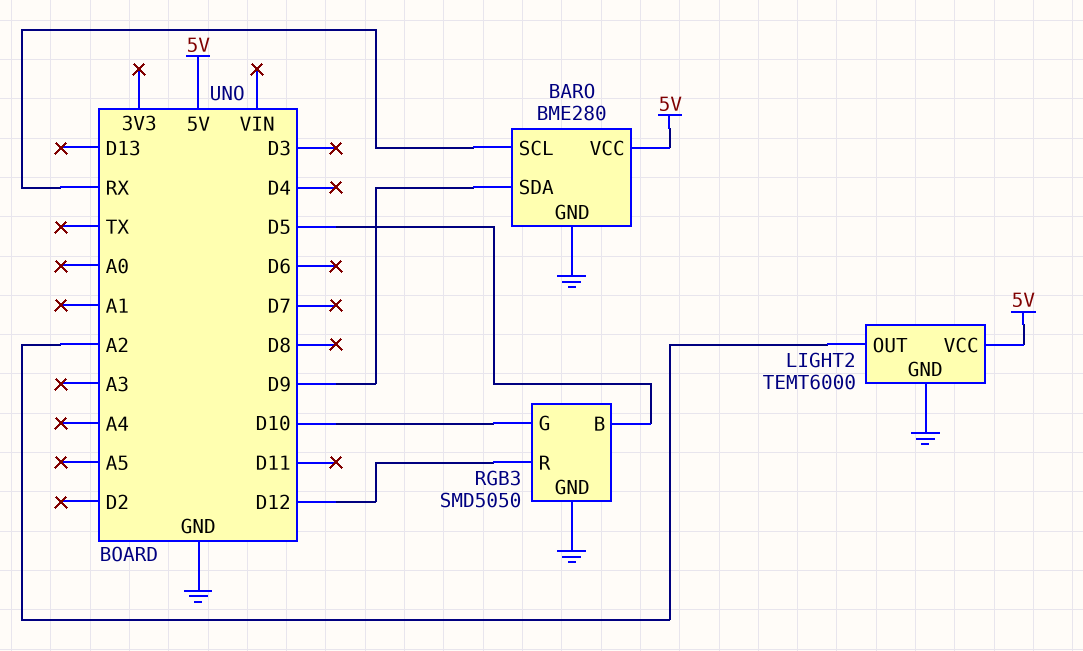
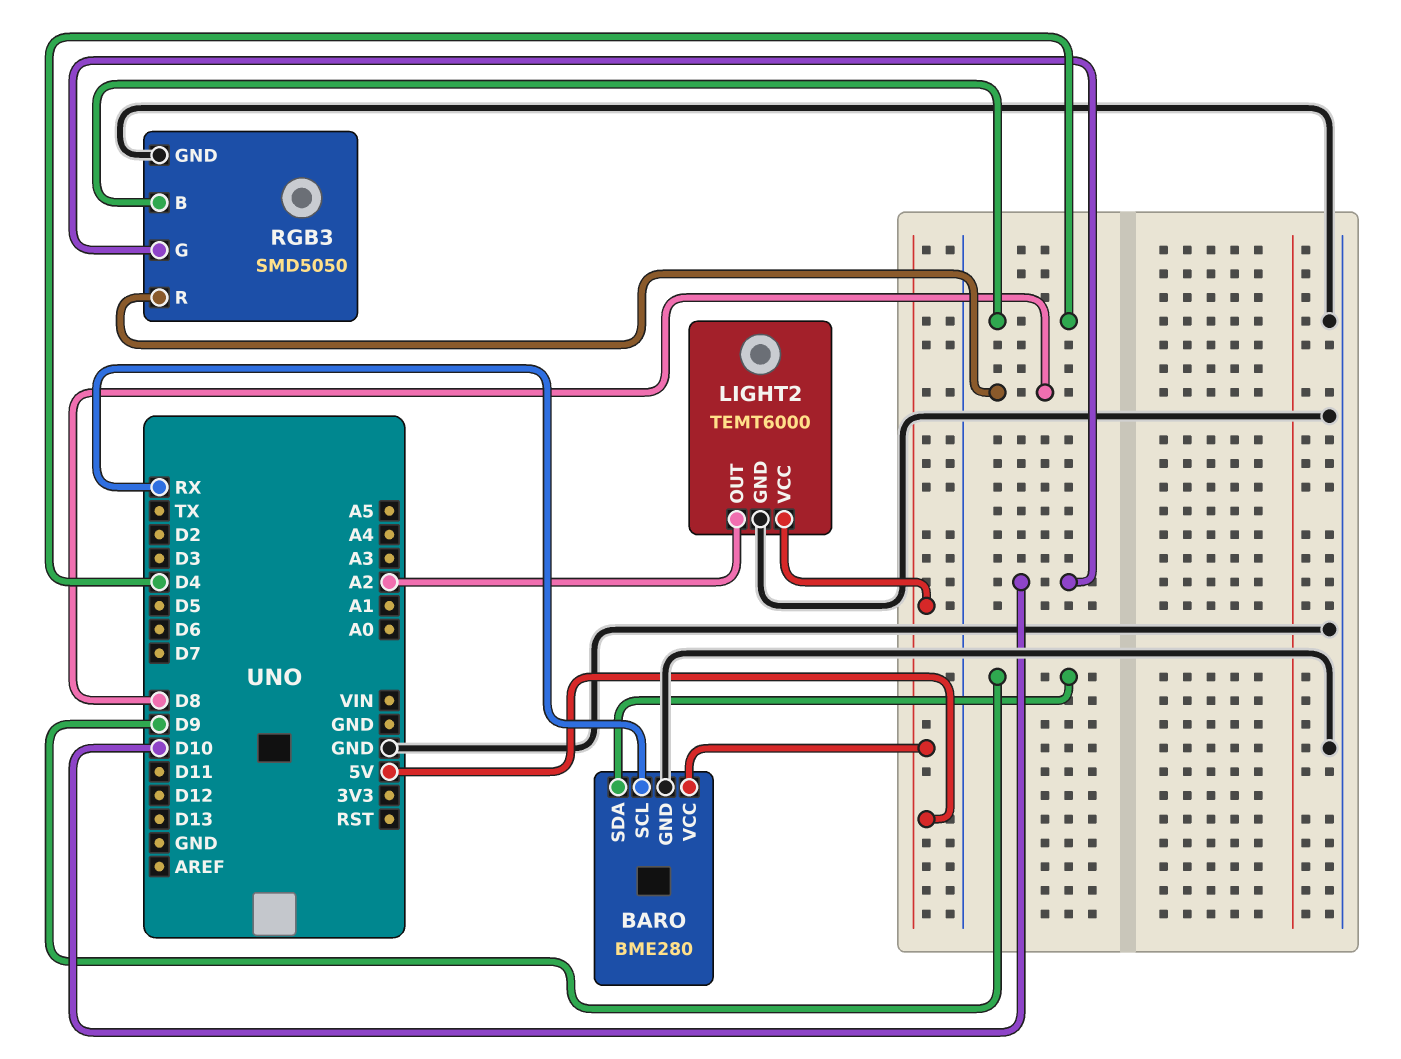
RGB3 pin B: D5 -> D4
RGB3 pin R: D12 -> D8

